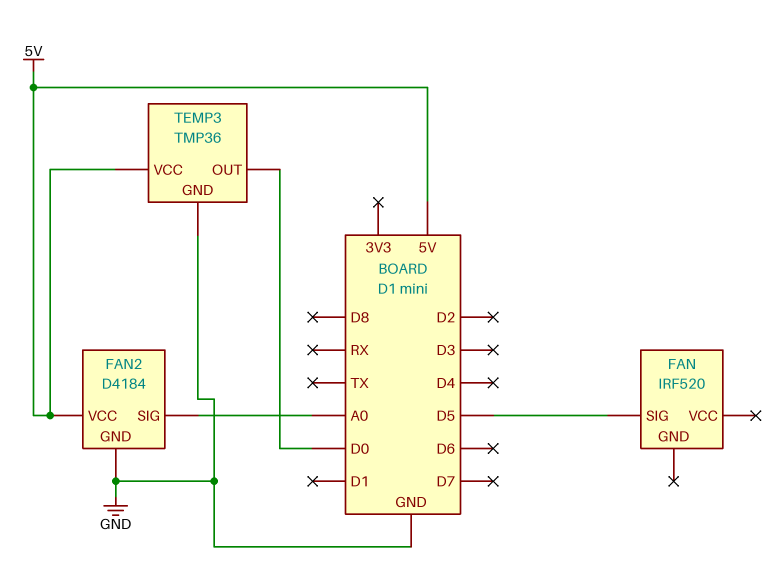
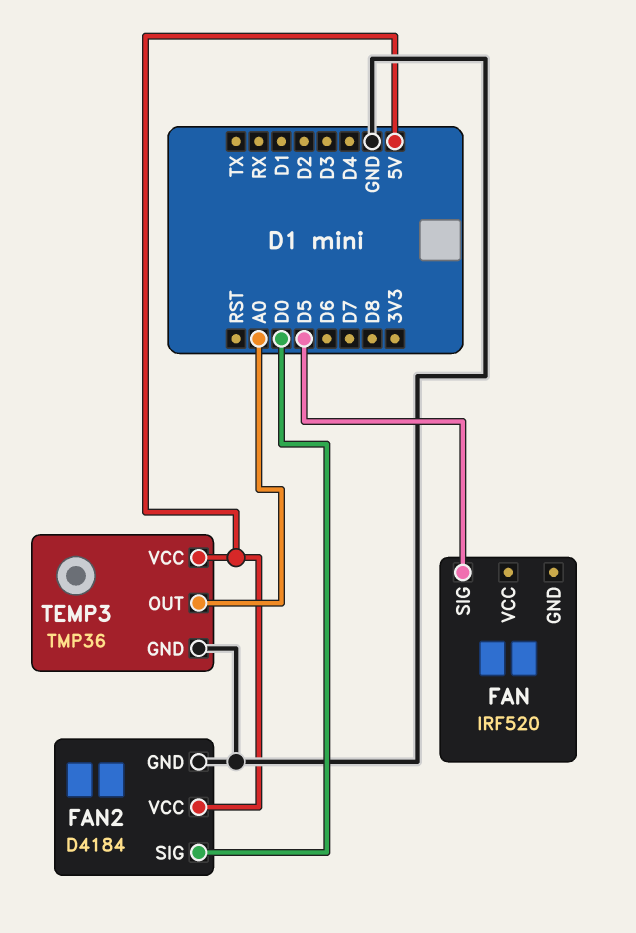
FAN2 pin SIG: A0 -> D0
TEMP3 pin OUT: D0 -> A0

